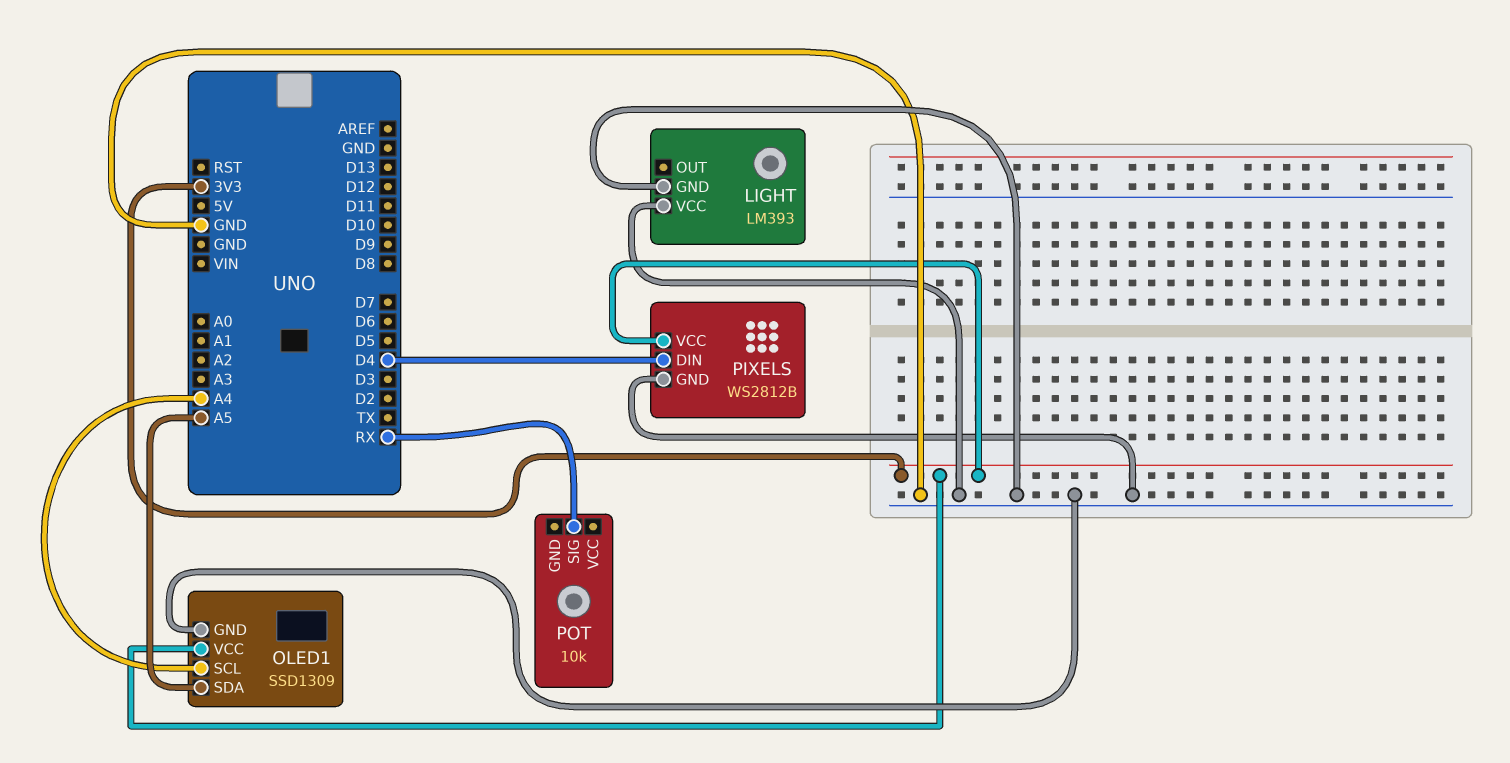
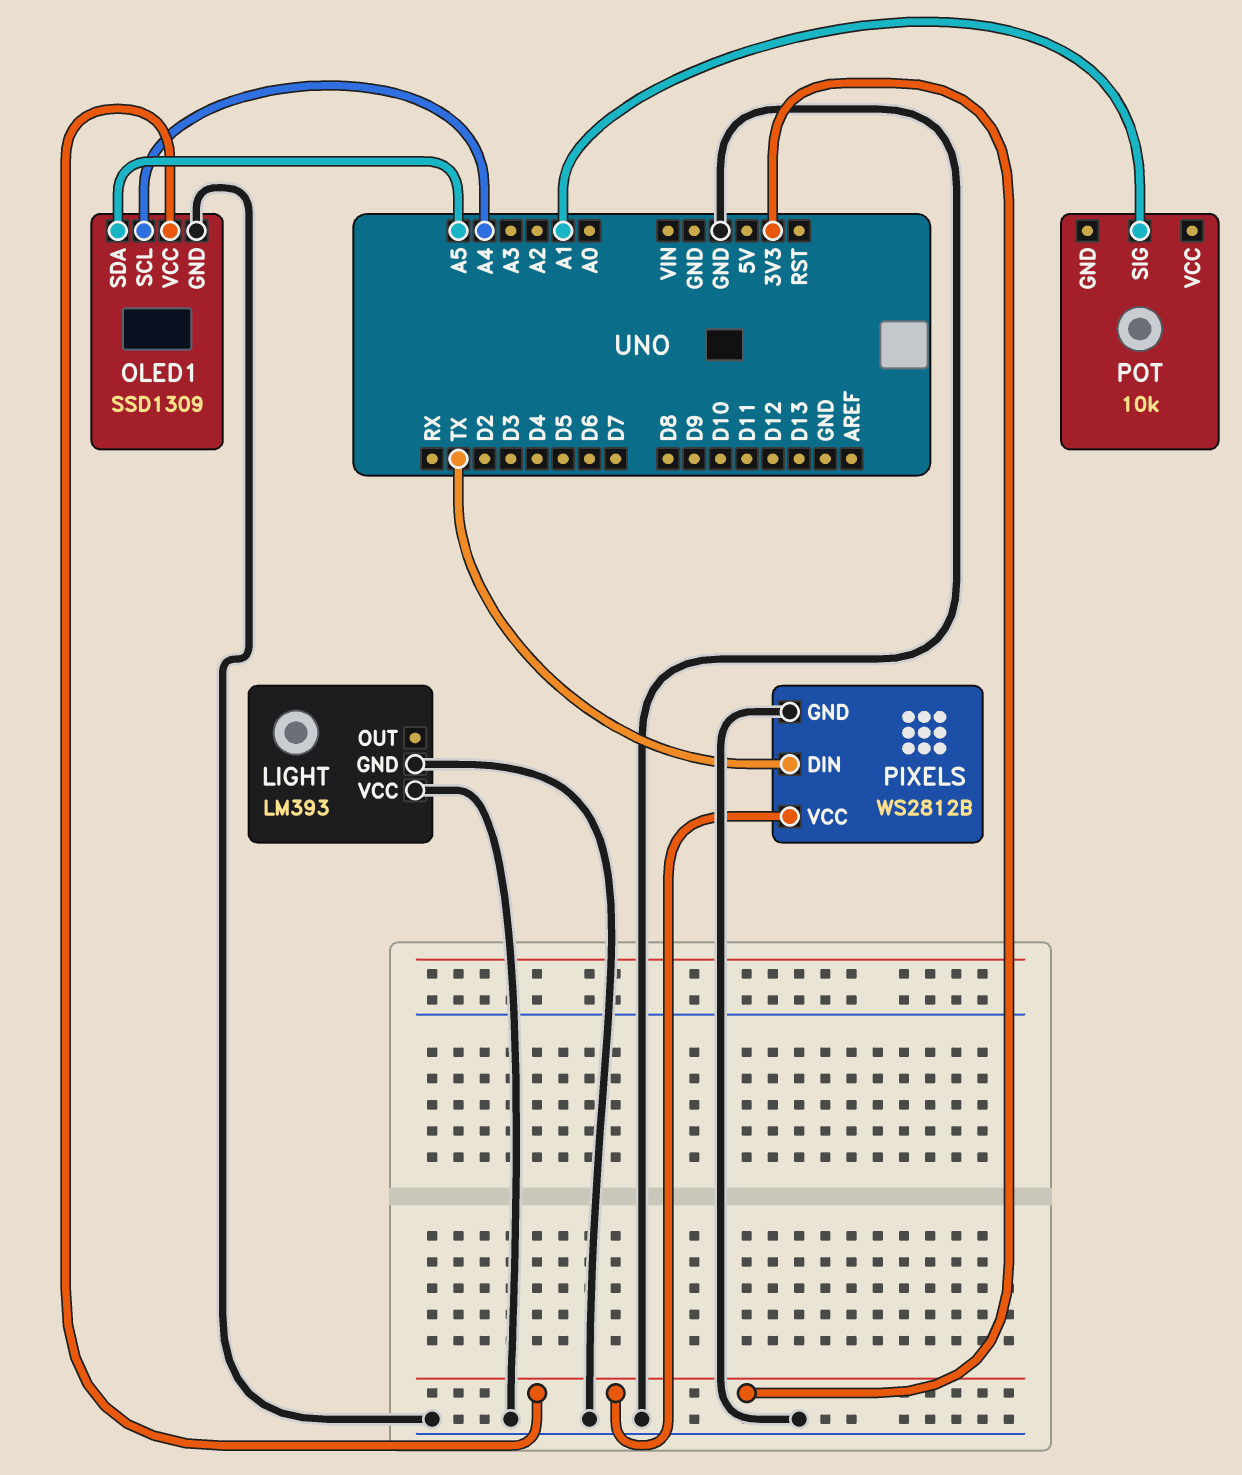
PIXELS pin DIN: D4 -> TX
POT pin SIG: RX -> A1

